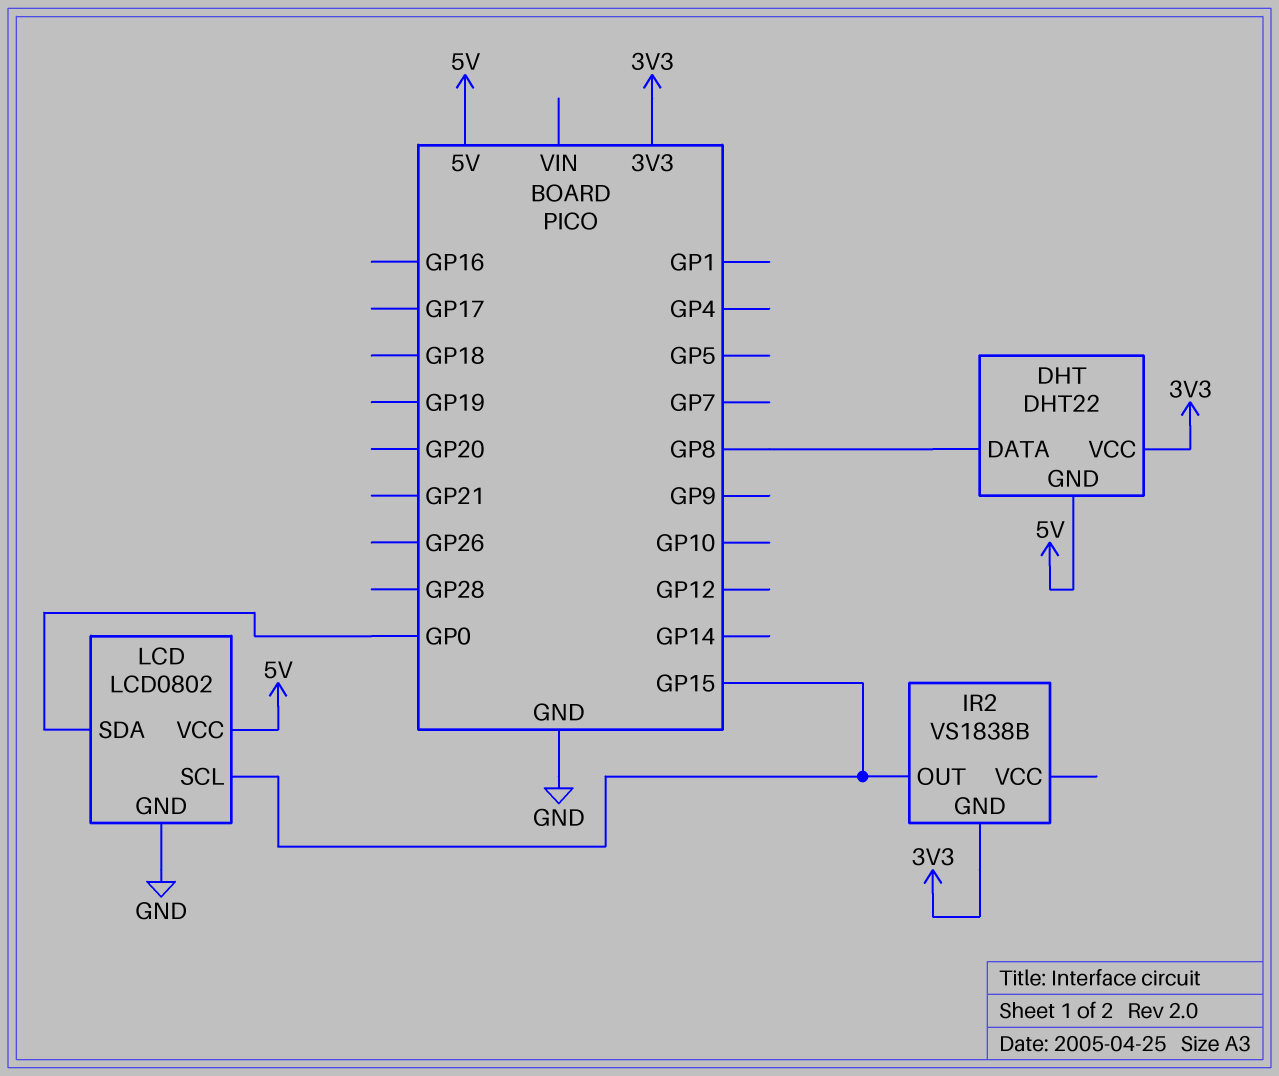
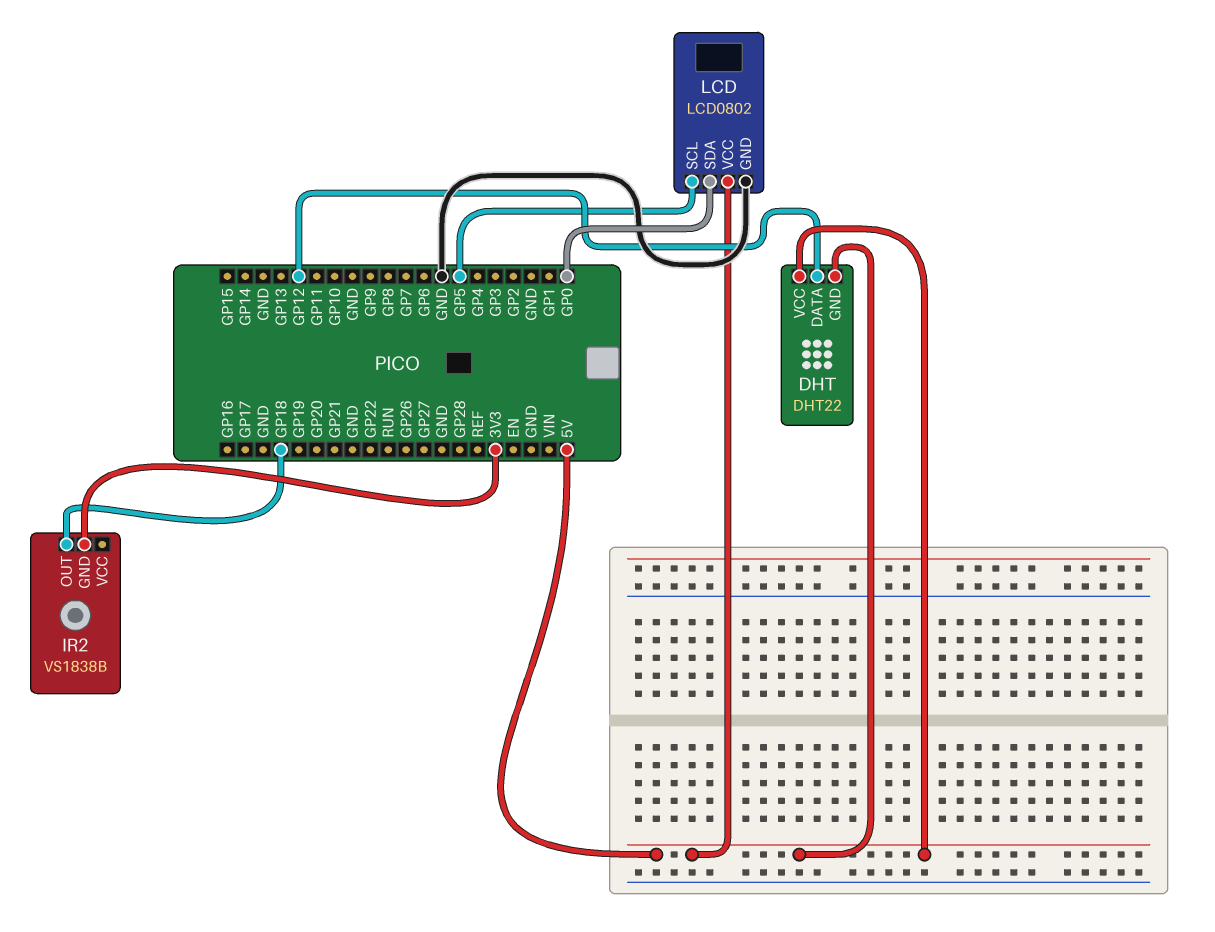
DHT pin DATA: GP8 -> GP12
DHT pin VCC: 3V3 -> 5V
IR2 pin OUT: GP15 -> GP18
LCD pin SCL: GP15 -> GP5

